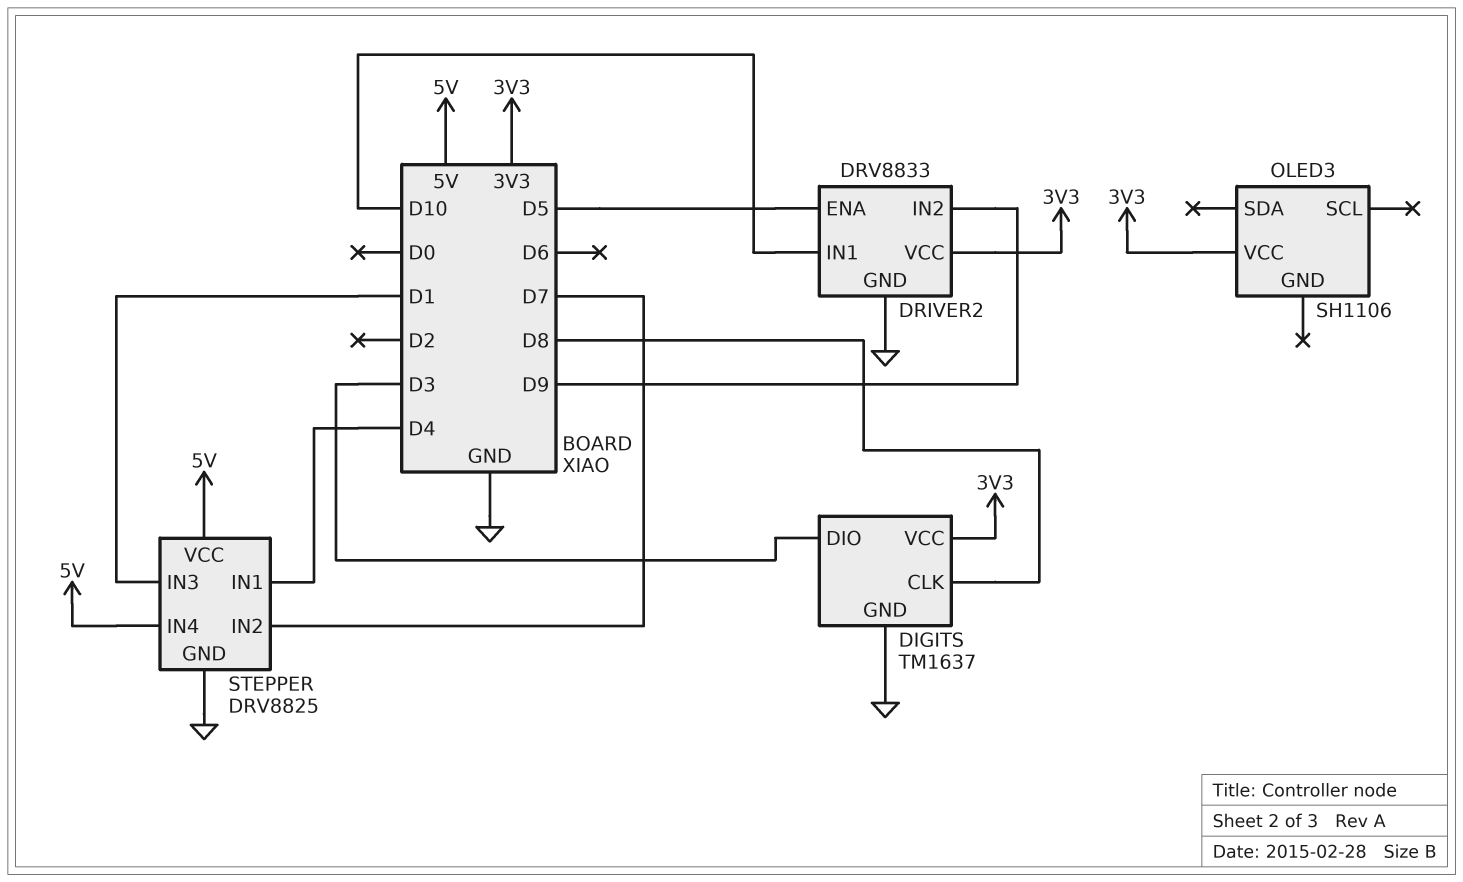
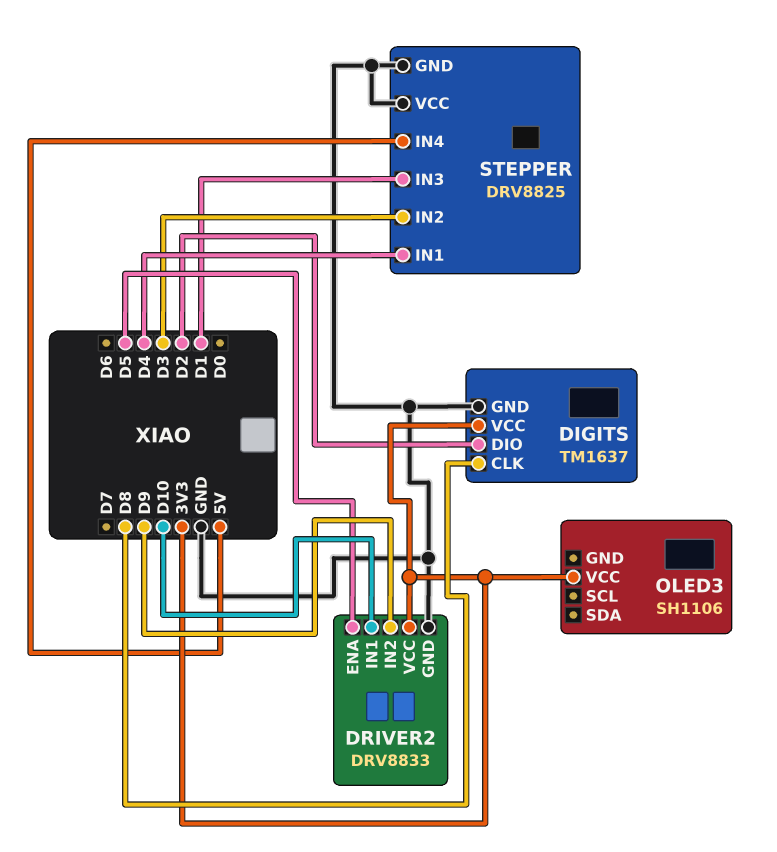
DIGITS pin DIO: D3 -> D2
STEPPER pin IN2: D7 -> D3
STEPPER pin VCC: 5V -> GND

